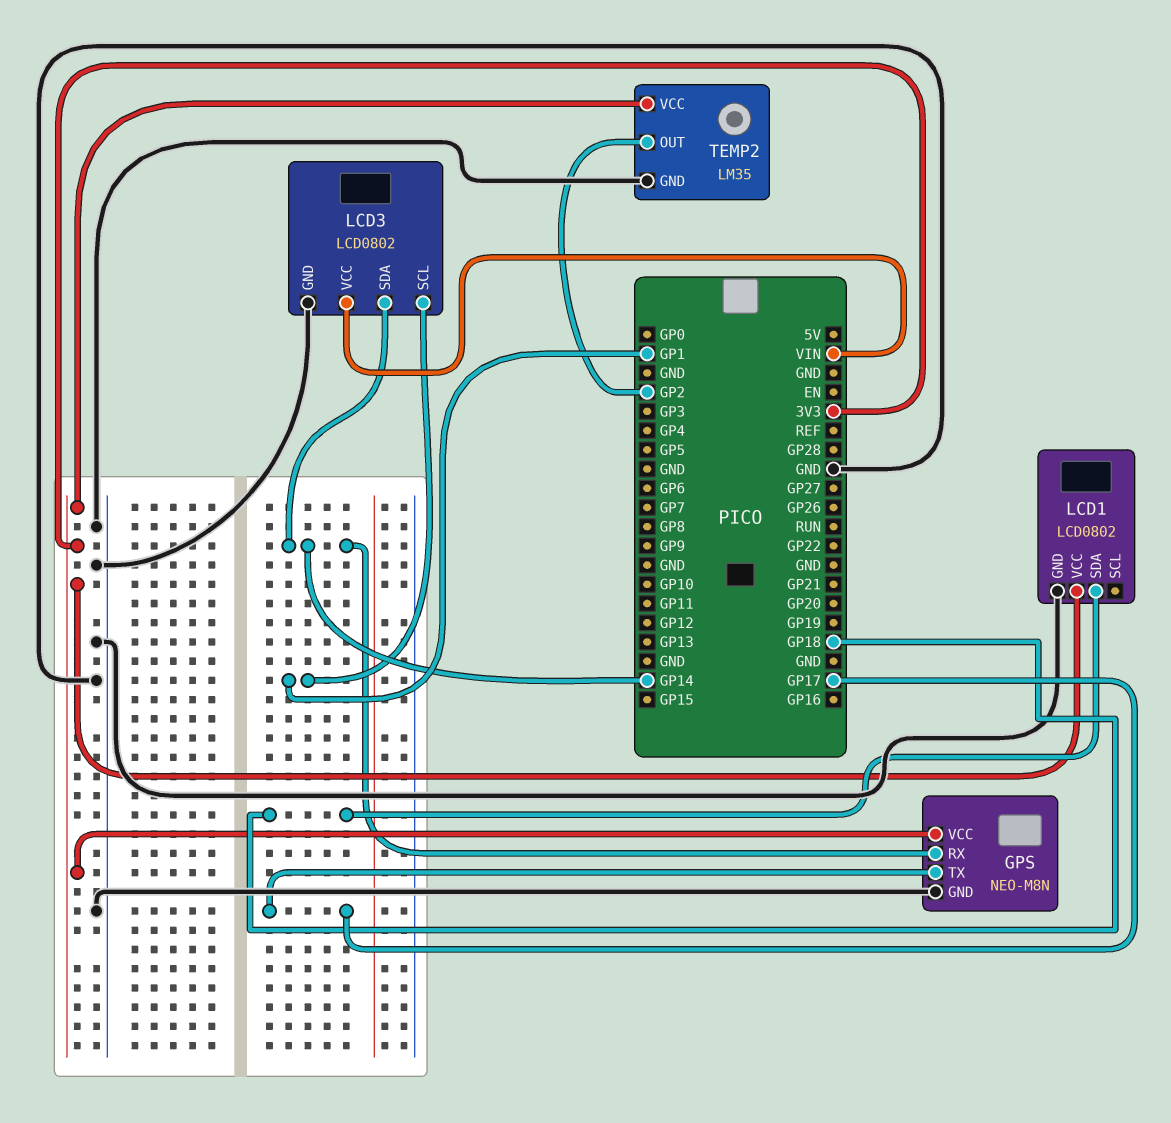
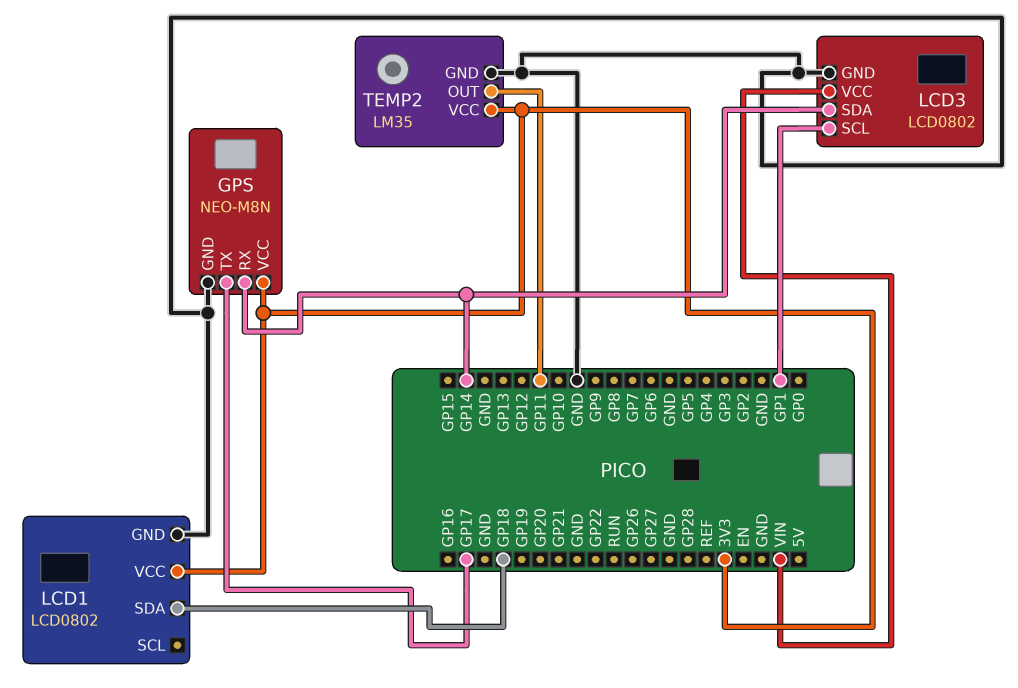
TEMP2 pin OUT: GP2 -> GP11

